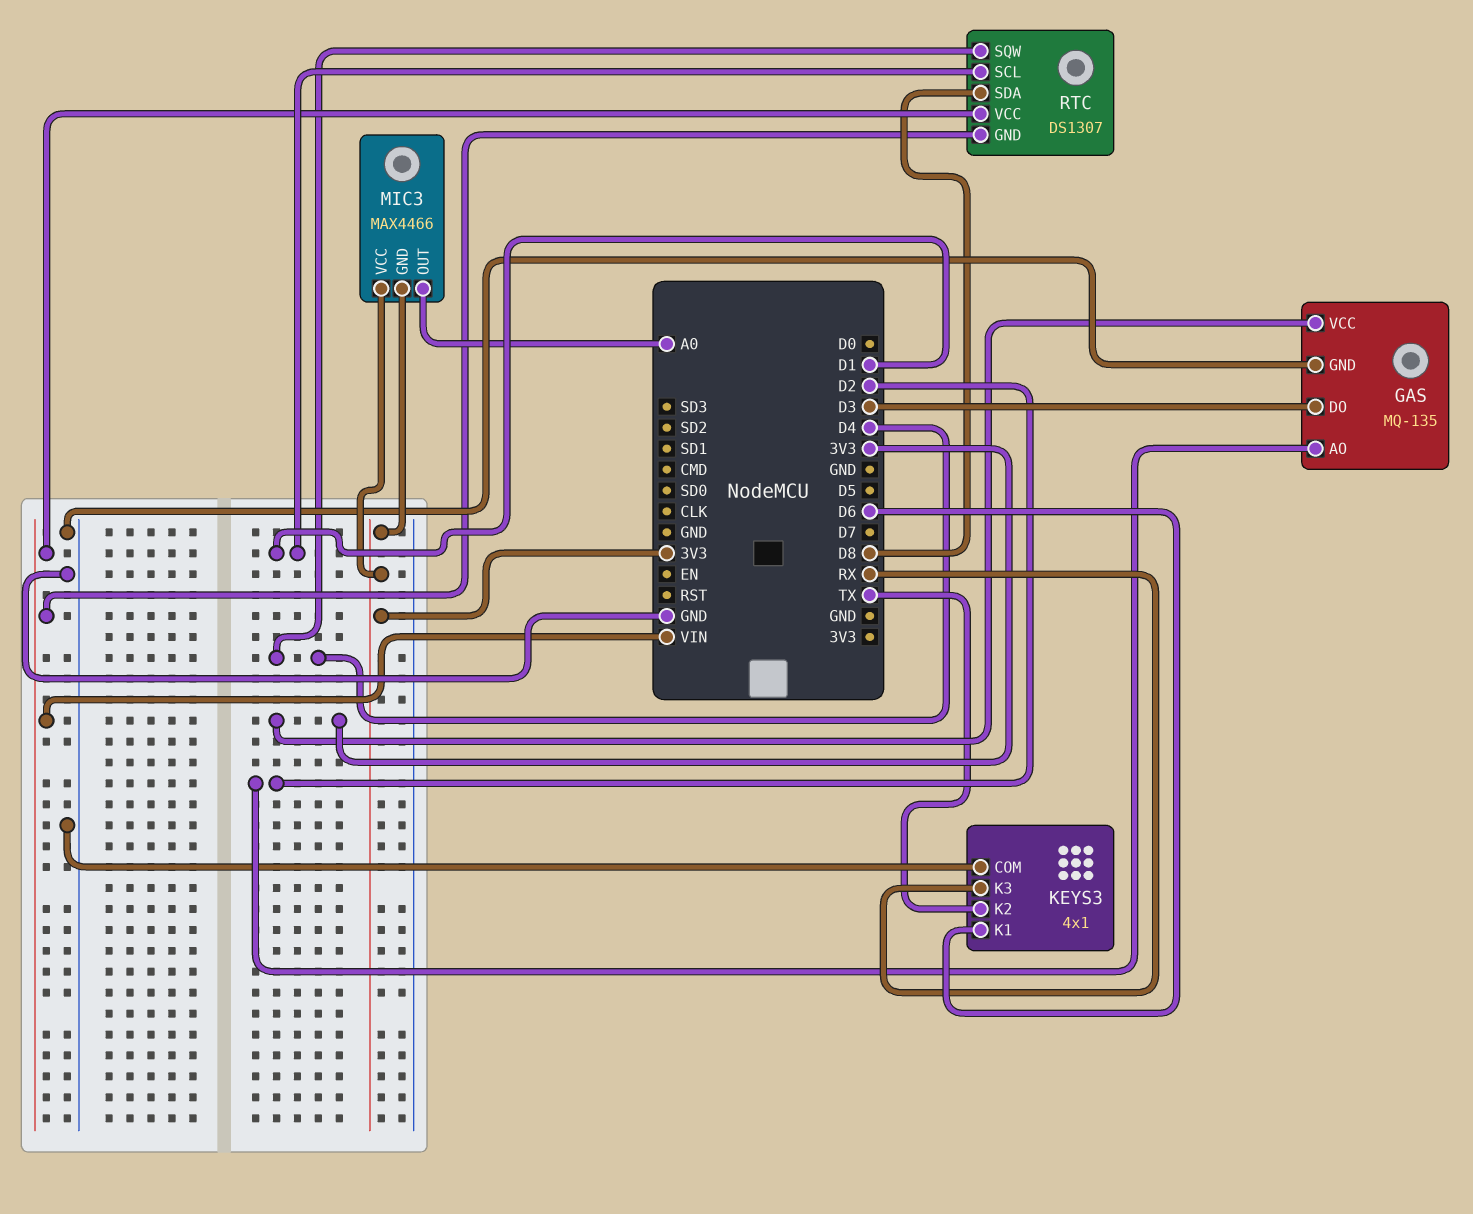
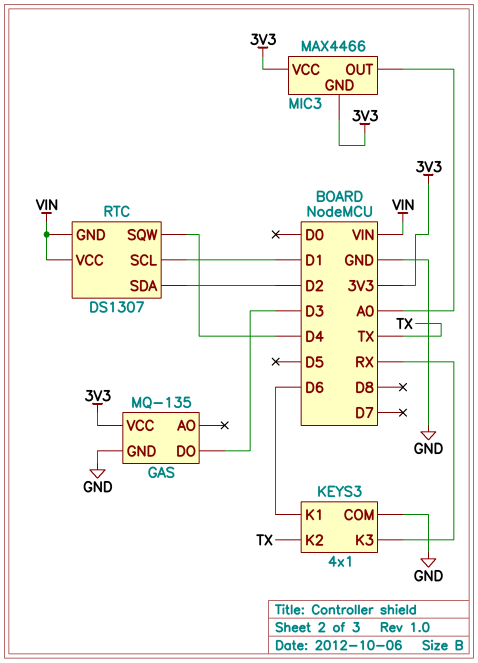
GAS pin AO: D2 -> none
RTC pin SDA: D8 -> D2

